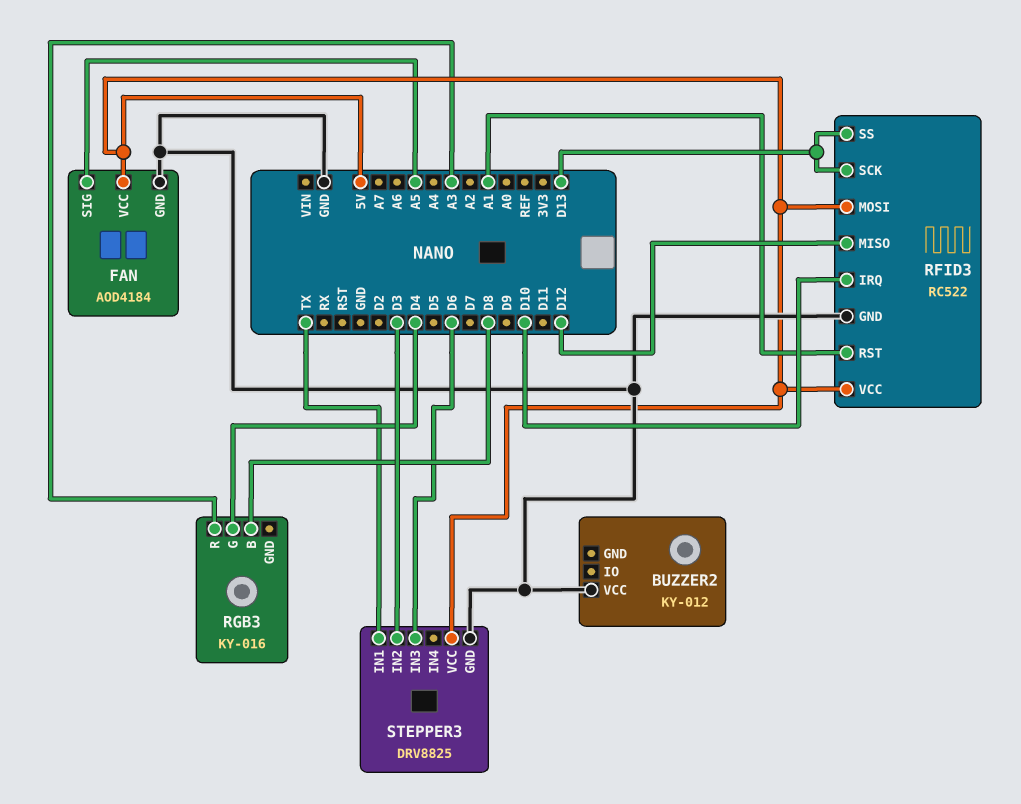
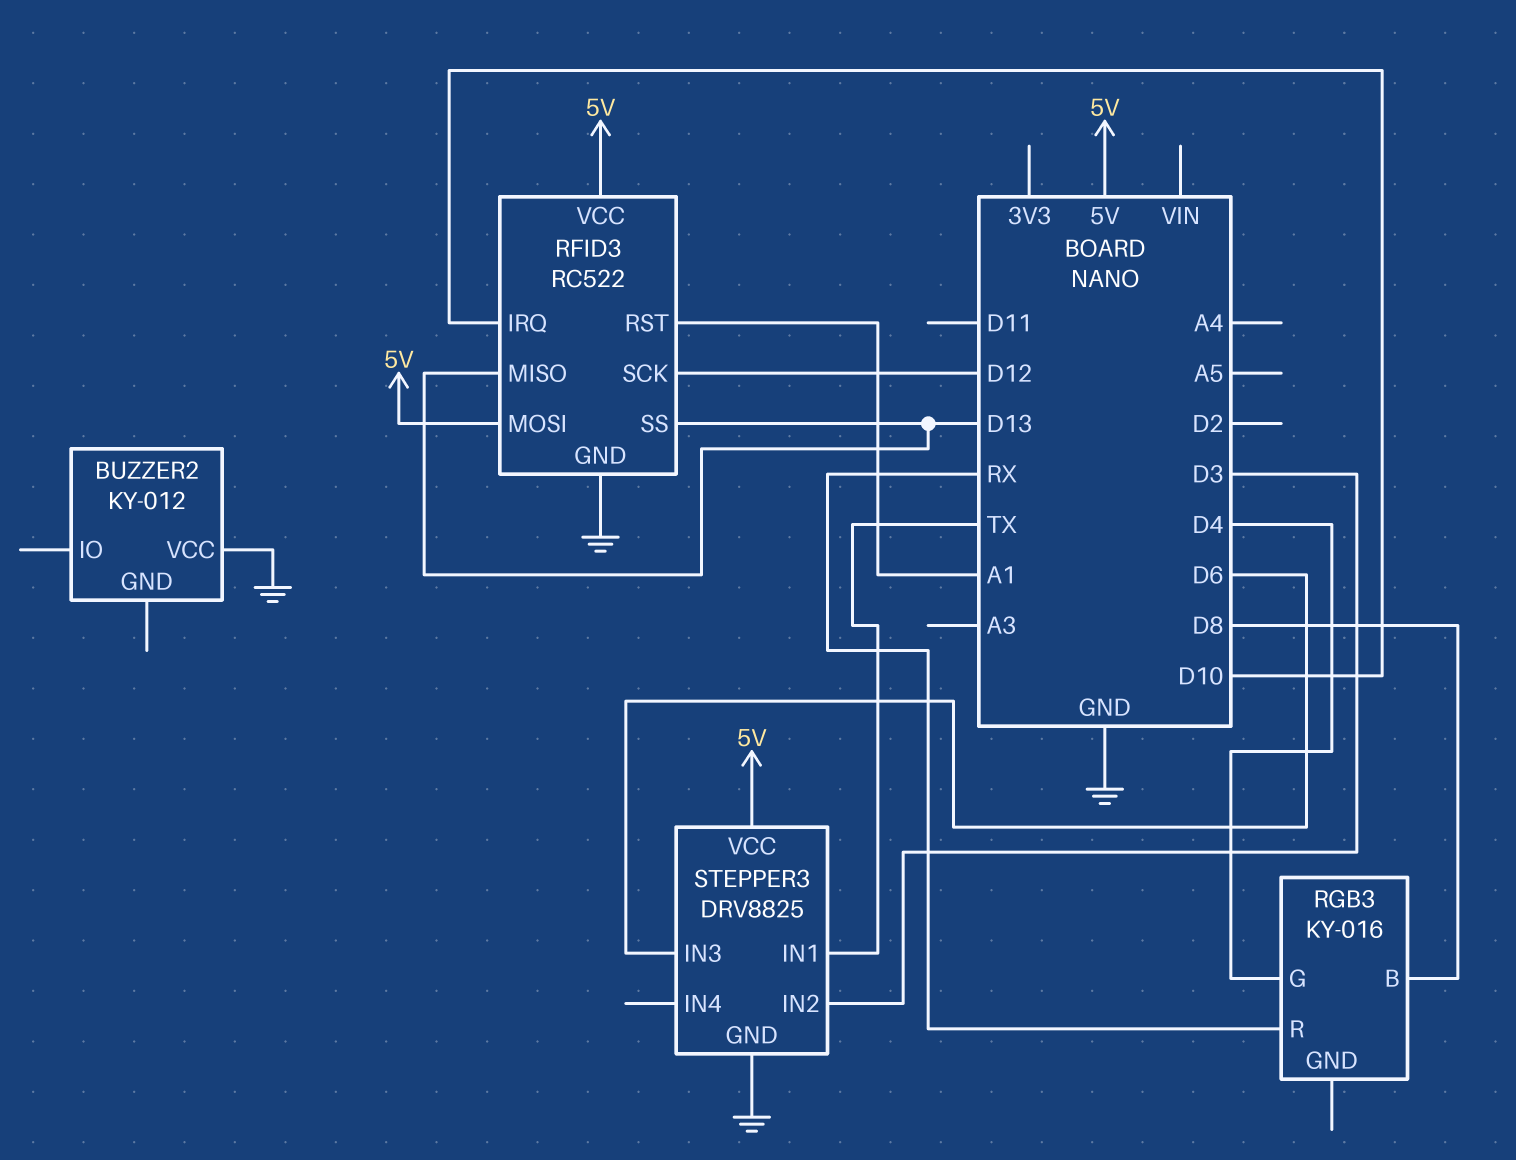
FAN: AOD4184 -> none
FAN pin GND: GND -> none
FAN pin SIG: A5 -> none
FAN pin VCC: 5V -> none
RFID3 pin MISO: D12 -> D13
RFID3 pin SCK: D13 -> D12
RGB3 pin R: A3 -> RX

